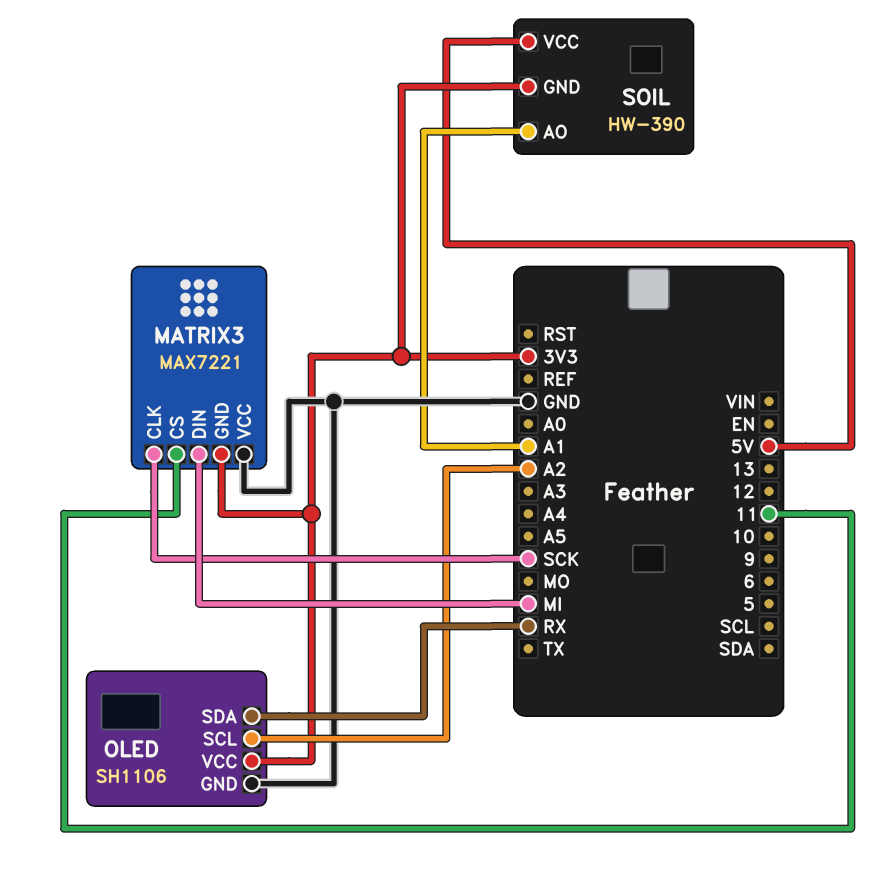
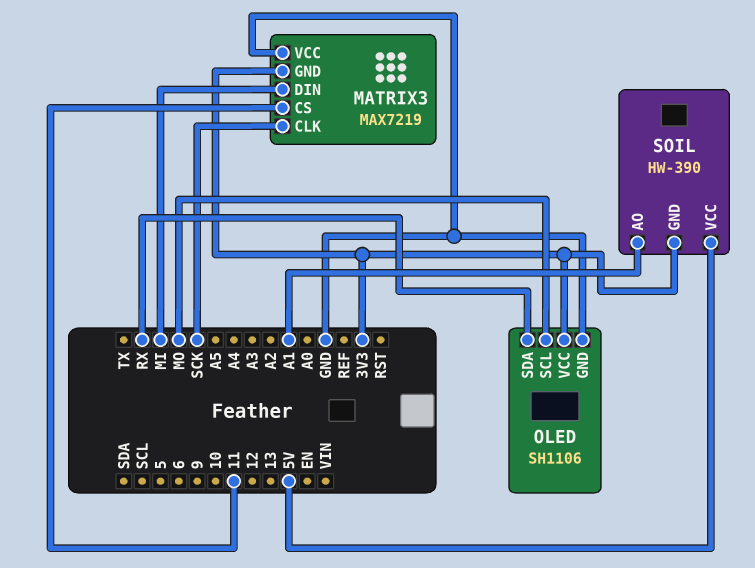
MATRIX3: MAX7221 -> MAX7219
OLED pin SCL: A2 -> MO

